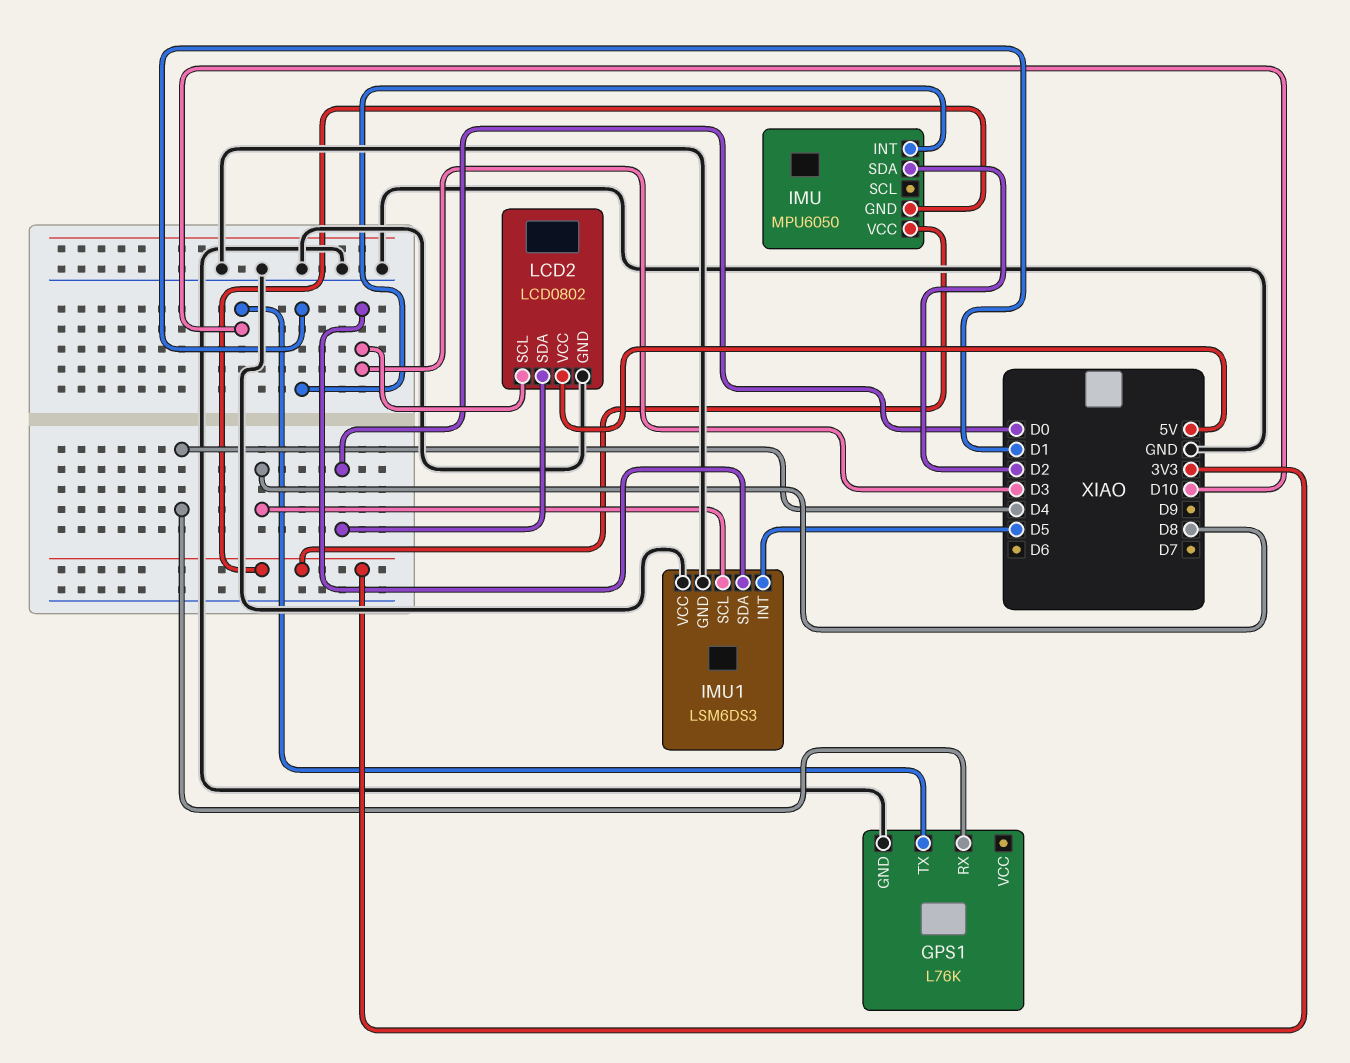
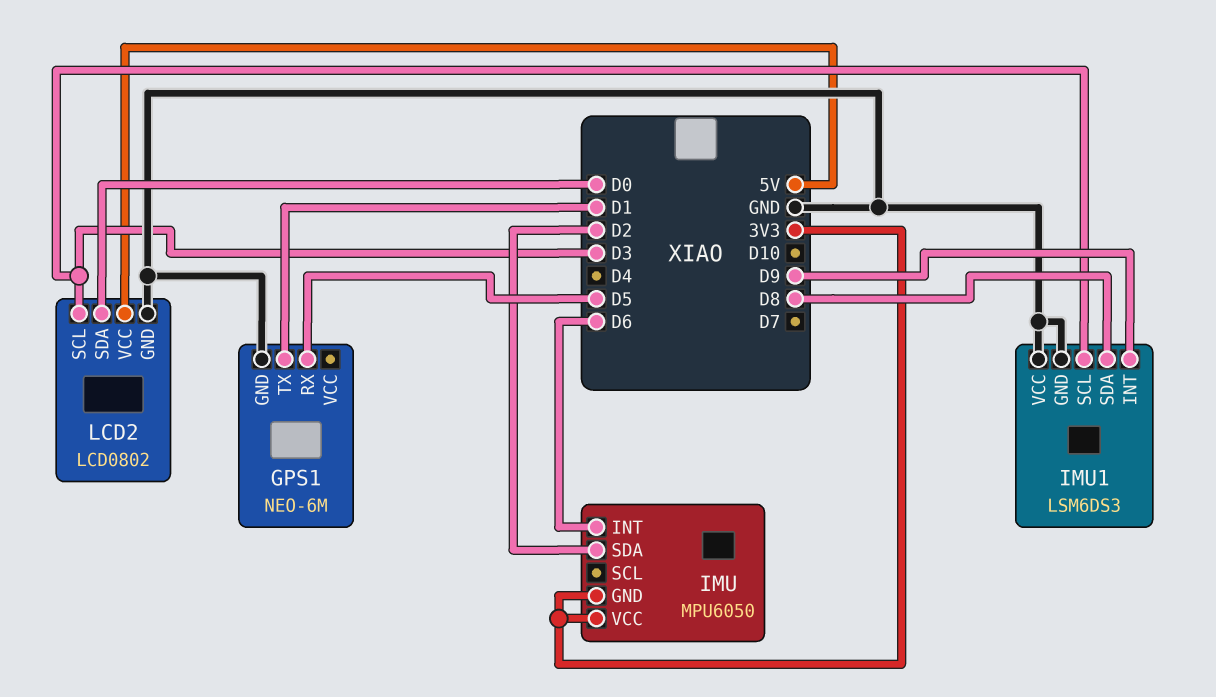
GPS1: L76K -> NEO-6M
GPS1 pin RX: D4 -> D5
GPS1 pin TX: D10 -> D1
IMU pin INT: D1 -> D6
IMU1 pin INT: D5 -> D9
IMU1 pin SCL: D8 -> D3
IMU1 pin SDA: D3 -> D8

